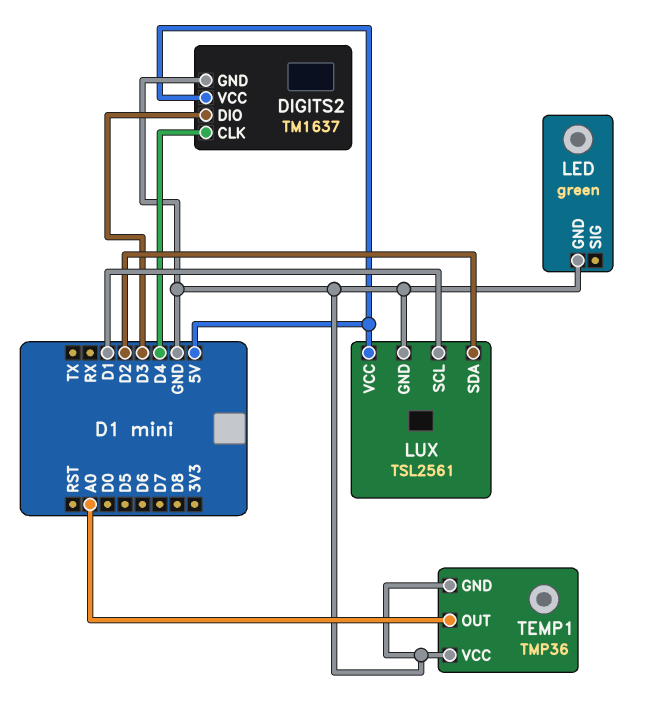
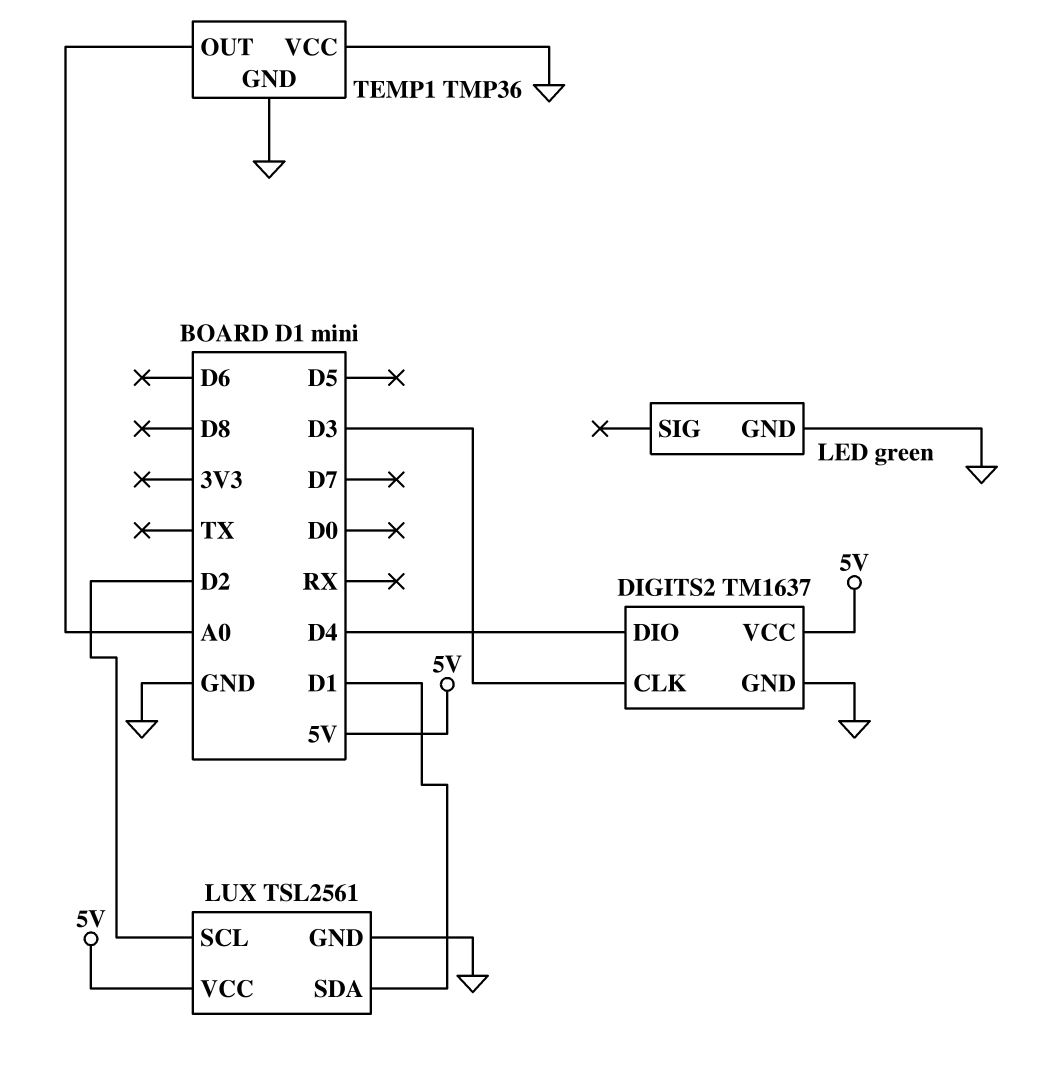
DIGITS2 pin CLK: D4 -> D3
DIGITS2 pin DIO: D3 -> D4
LUX pin SCL: D1 -> D2
LUX pin SDA: D2 -> D1

